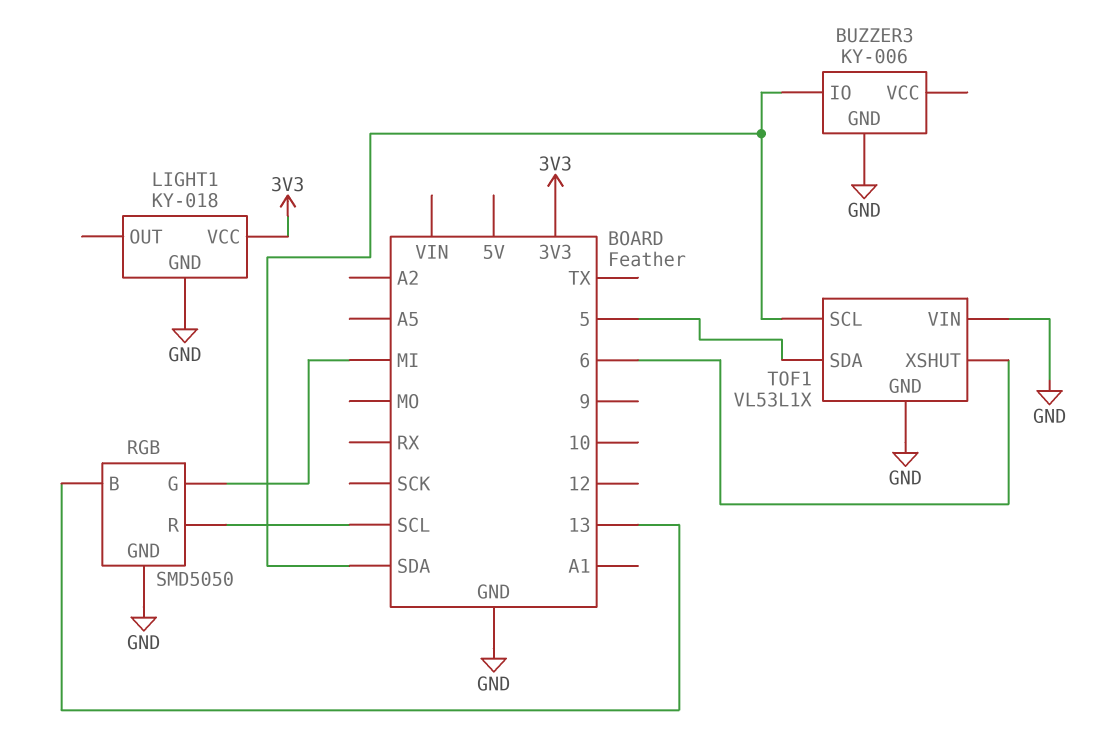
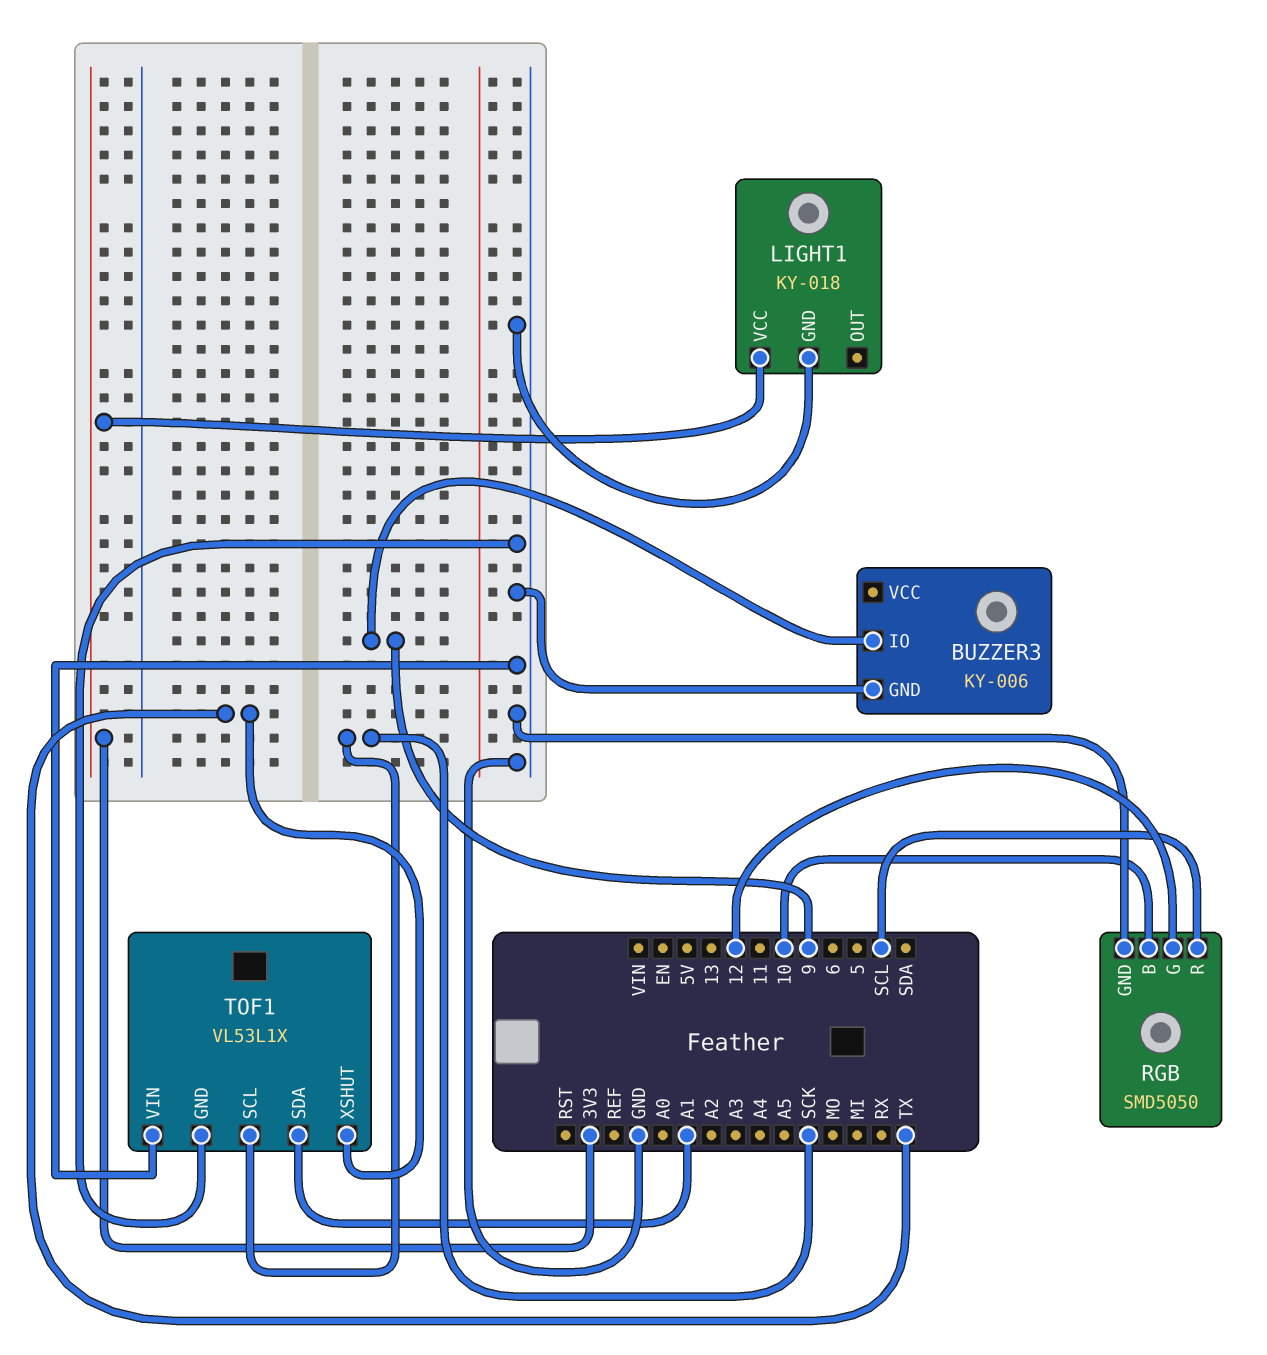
BUZZER3 pin IO: SDA -> 9
RGB pin B: 13 -> 10
RGB pin G: MI -> 12
TOF1 pin SCL: SDA -> SCK
TOF1 pin SDA: 5 -> A1
TOF1 pin XSHUT: 6 -> TX

